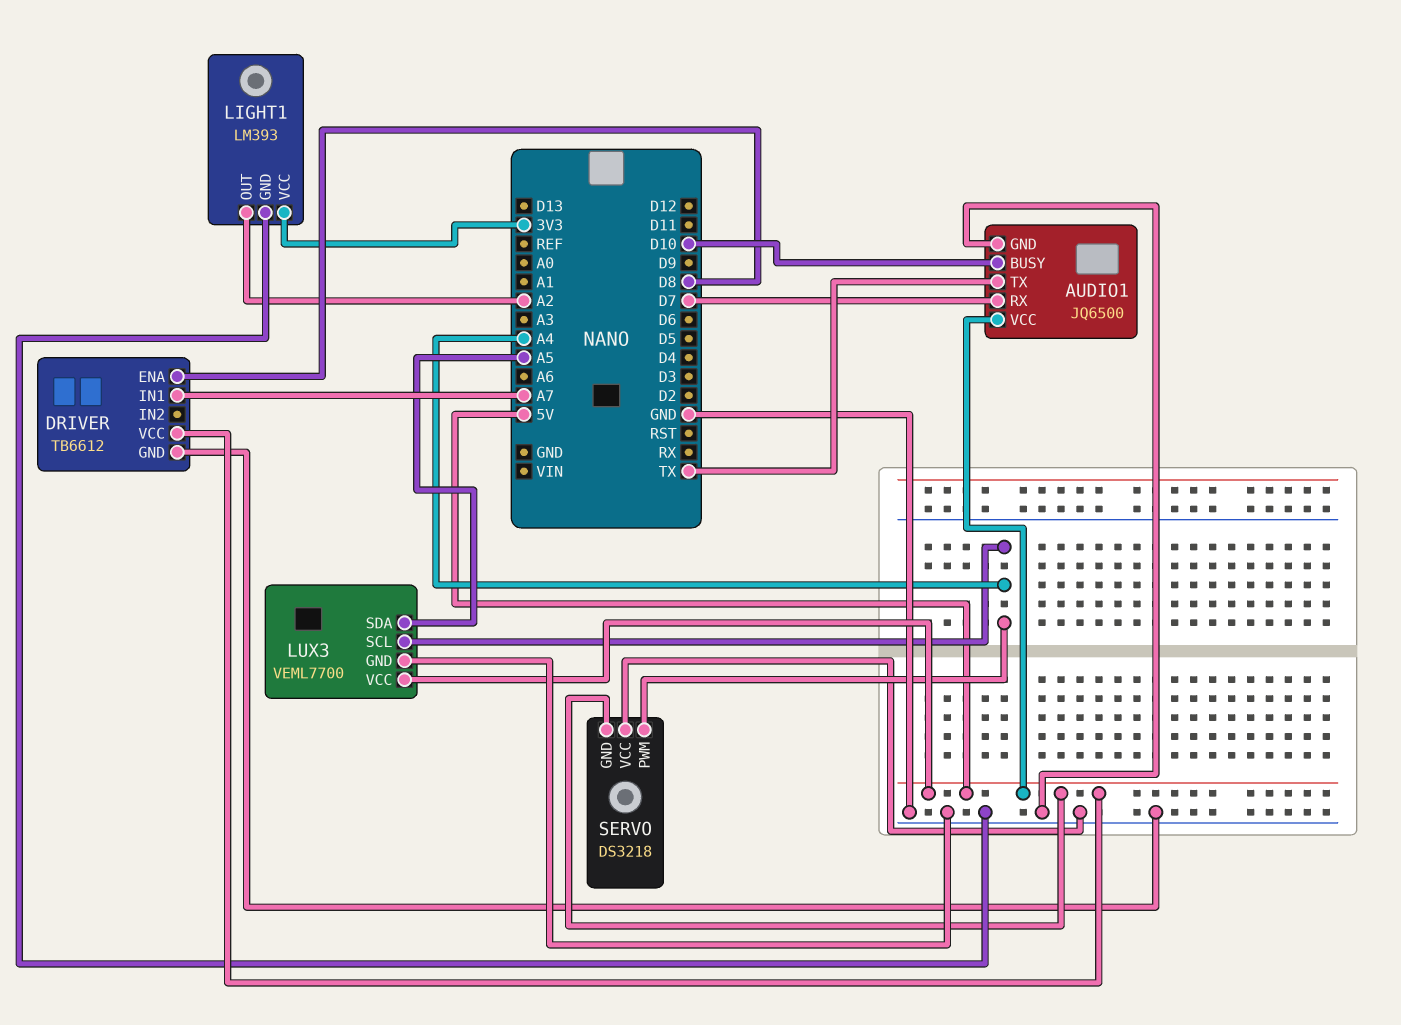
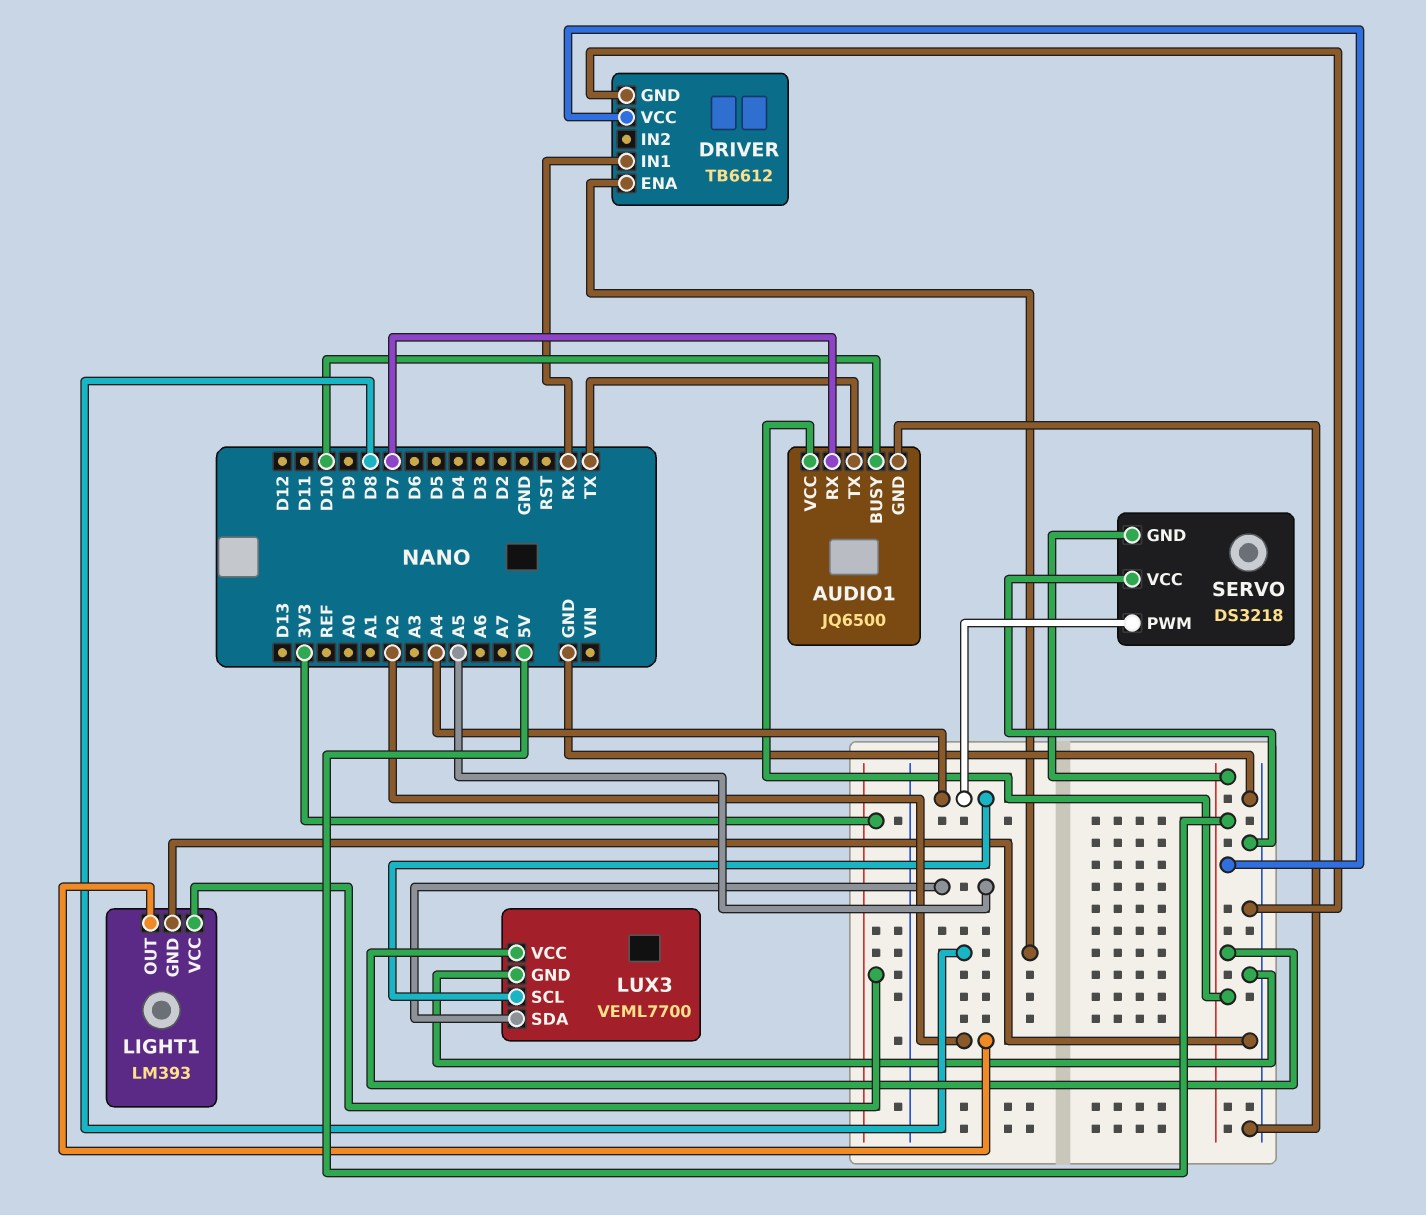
DRIVER pin IN1: A7 -> RX

